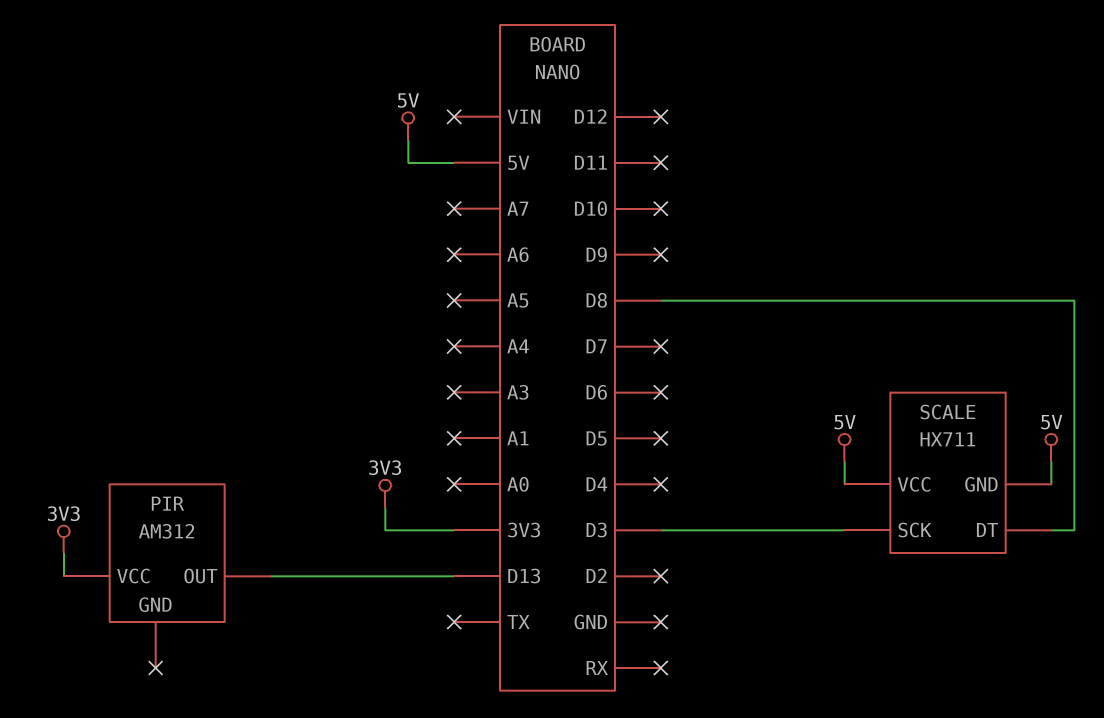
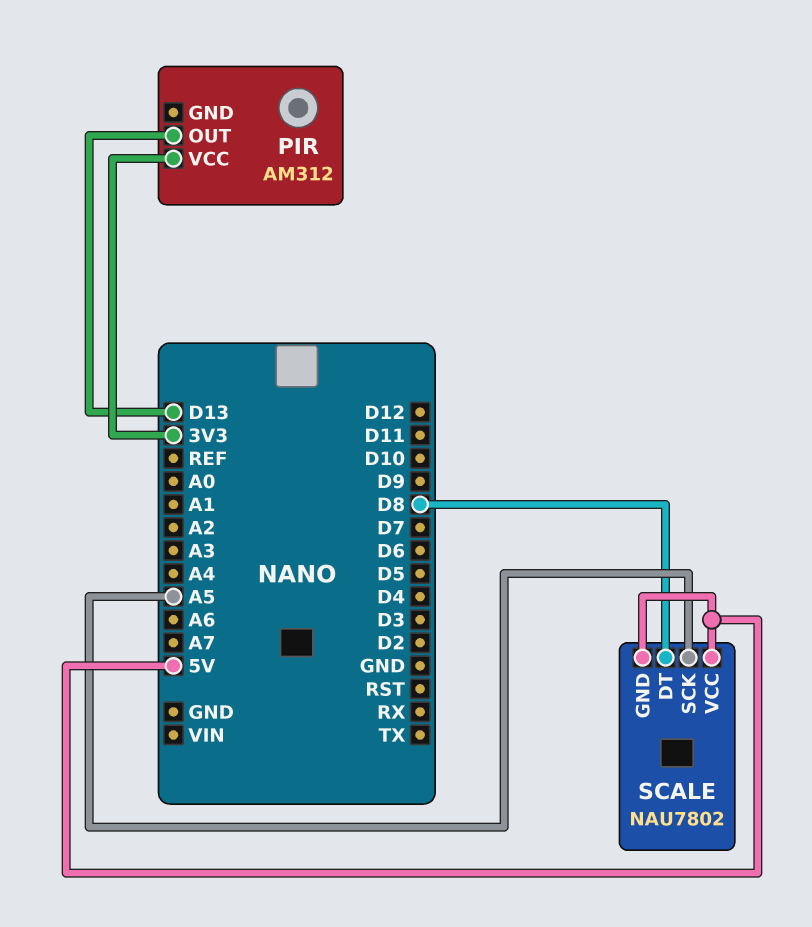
SCALE: HX711 -> NAU7802
SCALE pin SCK: D3 -> A5

